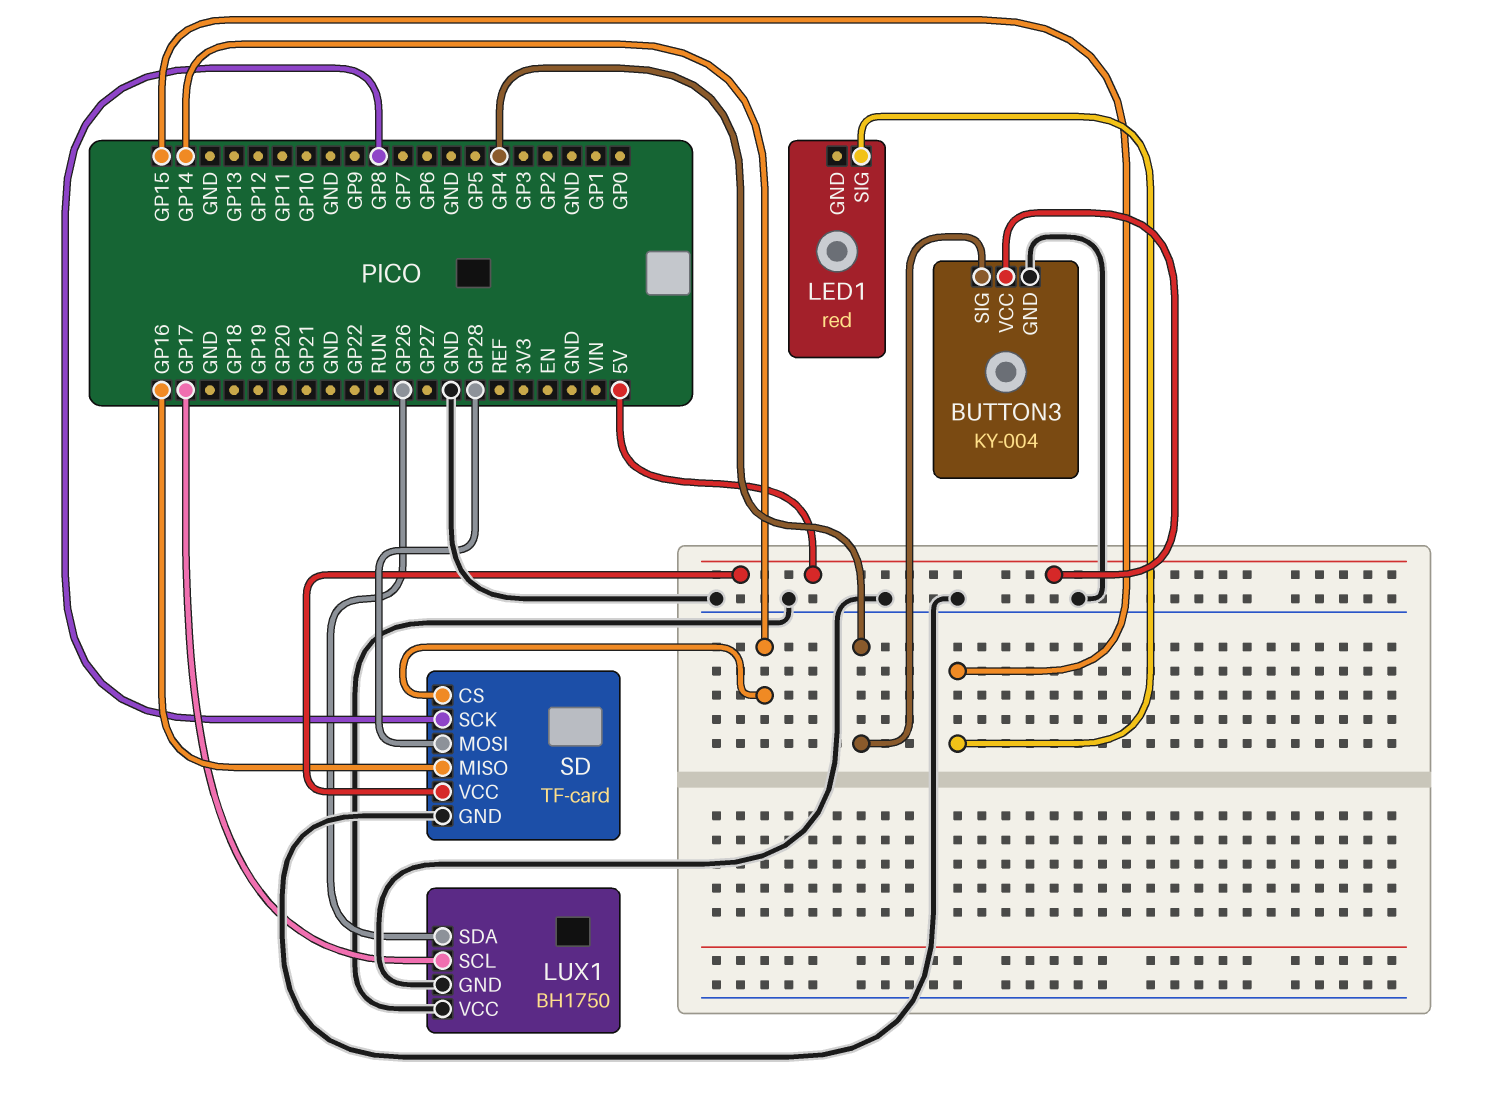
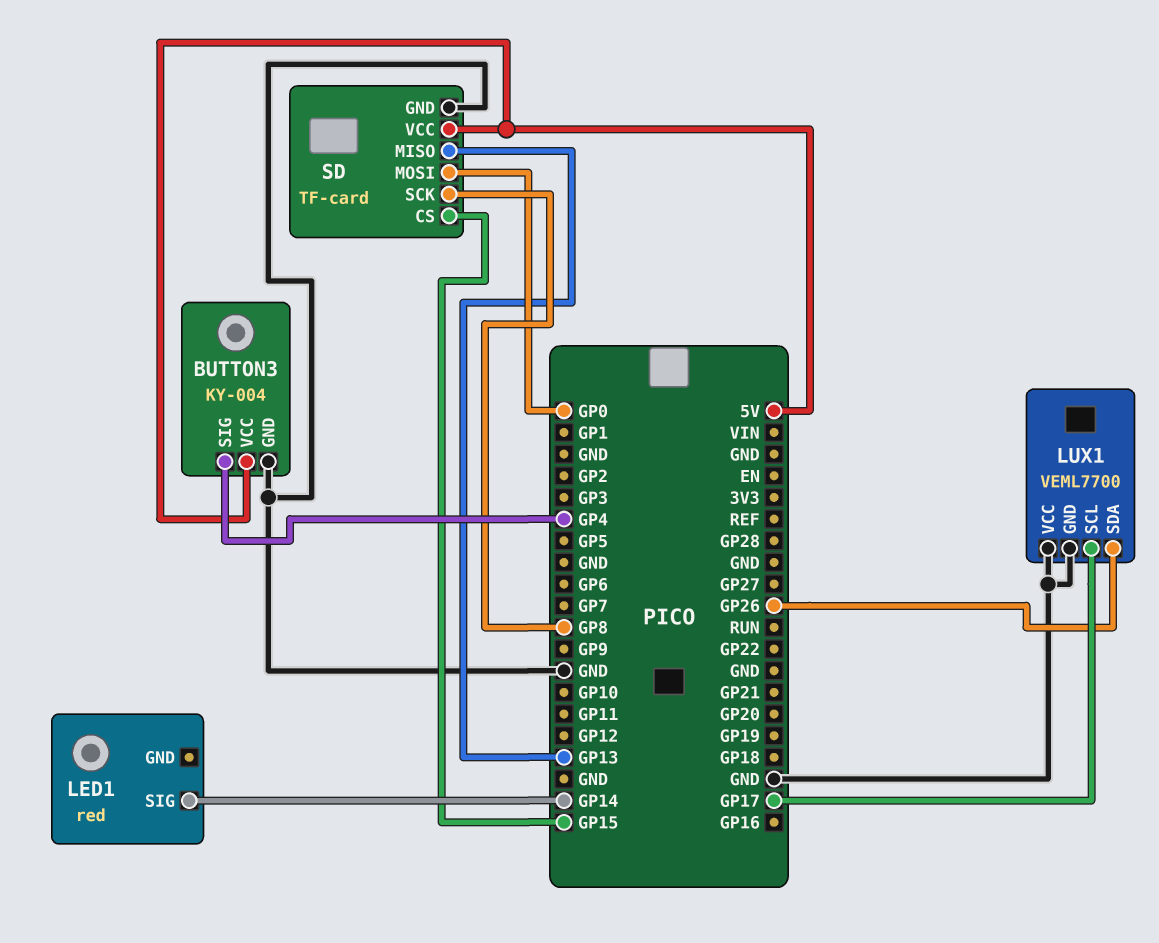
LED1 pin SIG: GP15 -> GP14
LUX1: BH1750 -> VEML7700
SD pin CS: GP14 -> GP15
SD pin MISO: GP16 -> GP13
SD pin MOSI: GP28 -> GP0

